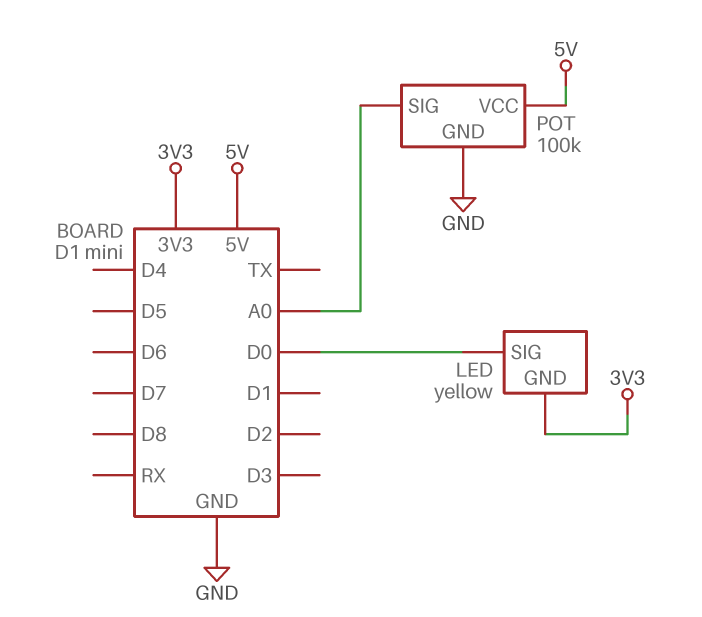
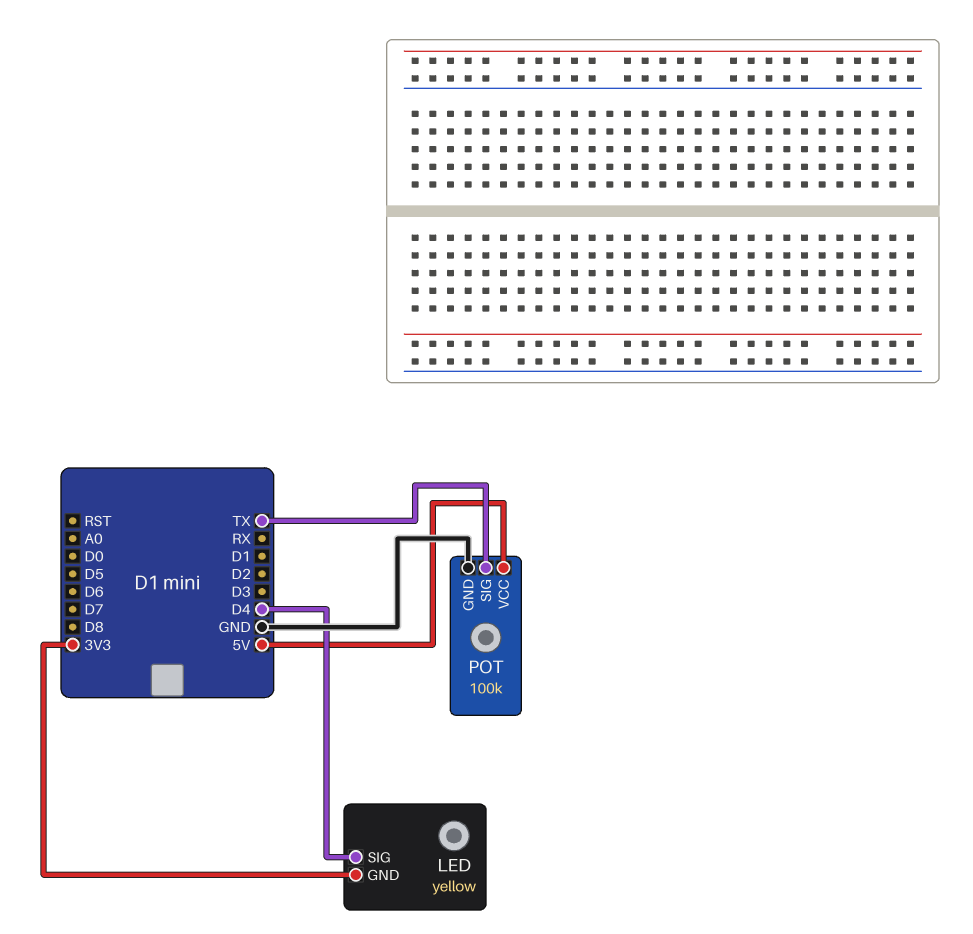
LED pin SIG: D0 -> D4
POT pin SIG: A0 -> TX

